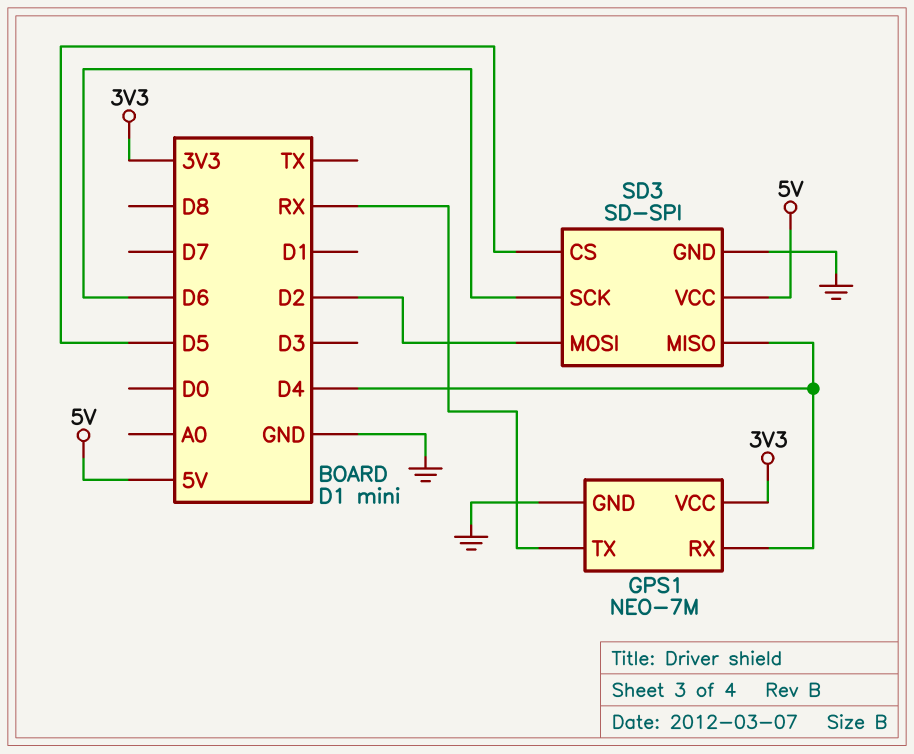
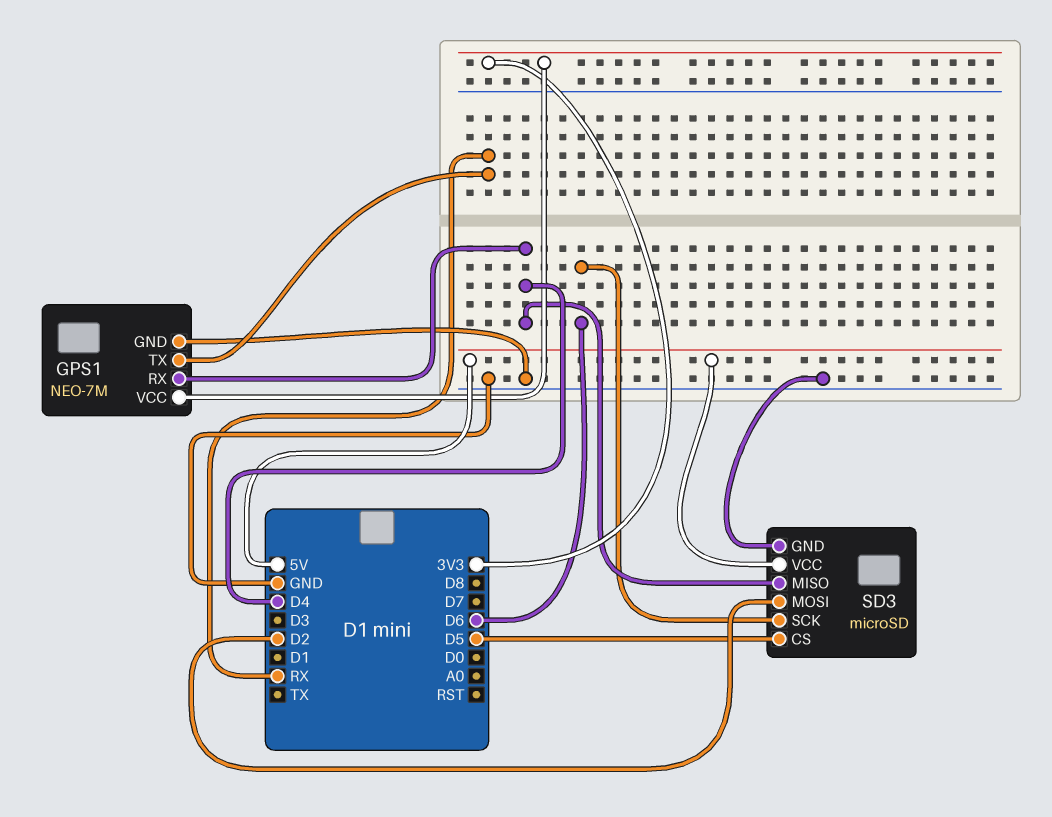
SD3: SD-SPI -> microSD

